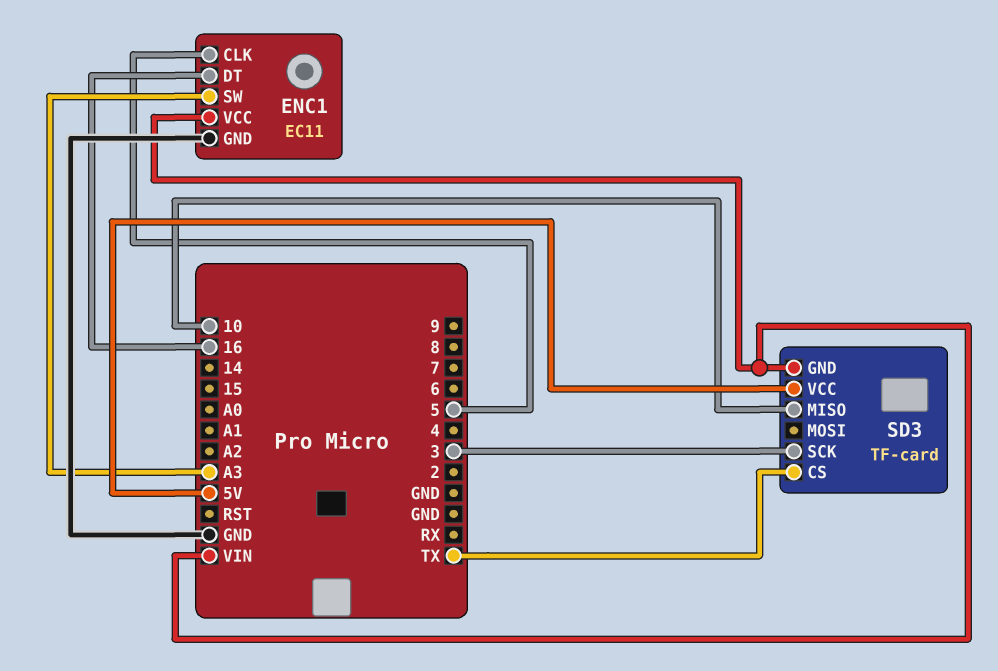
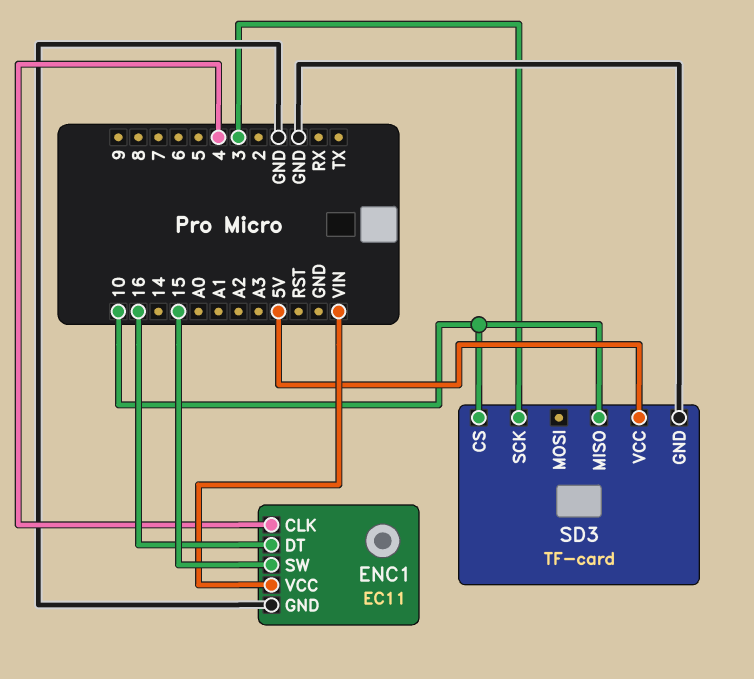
ENC1 pin CLK: 5 -> 4
ENC1 pin SW: A3 -> 15
SD3 pin CS: TX -> 10
SD3 pin GND: VIN -> GND

